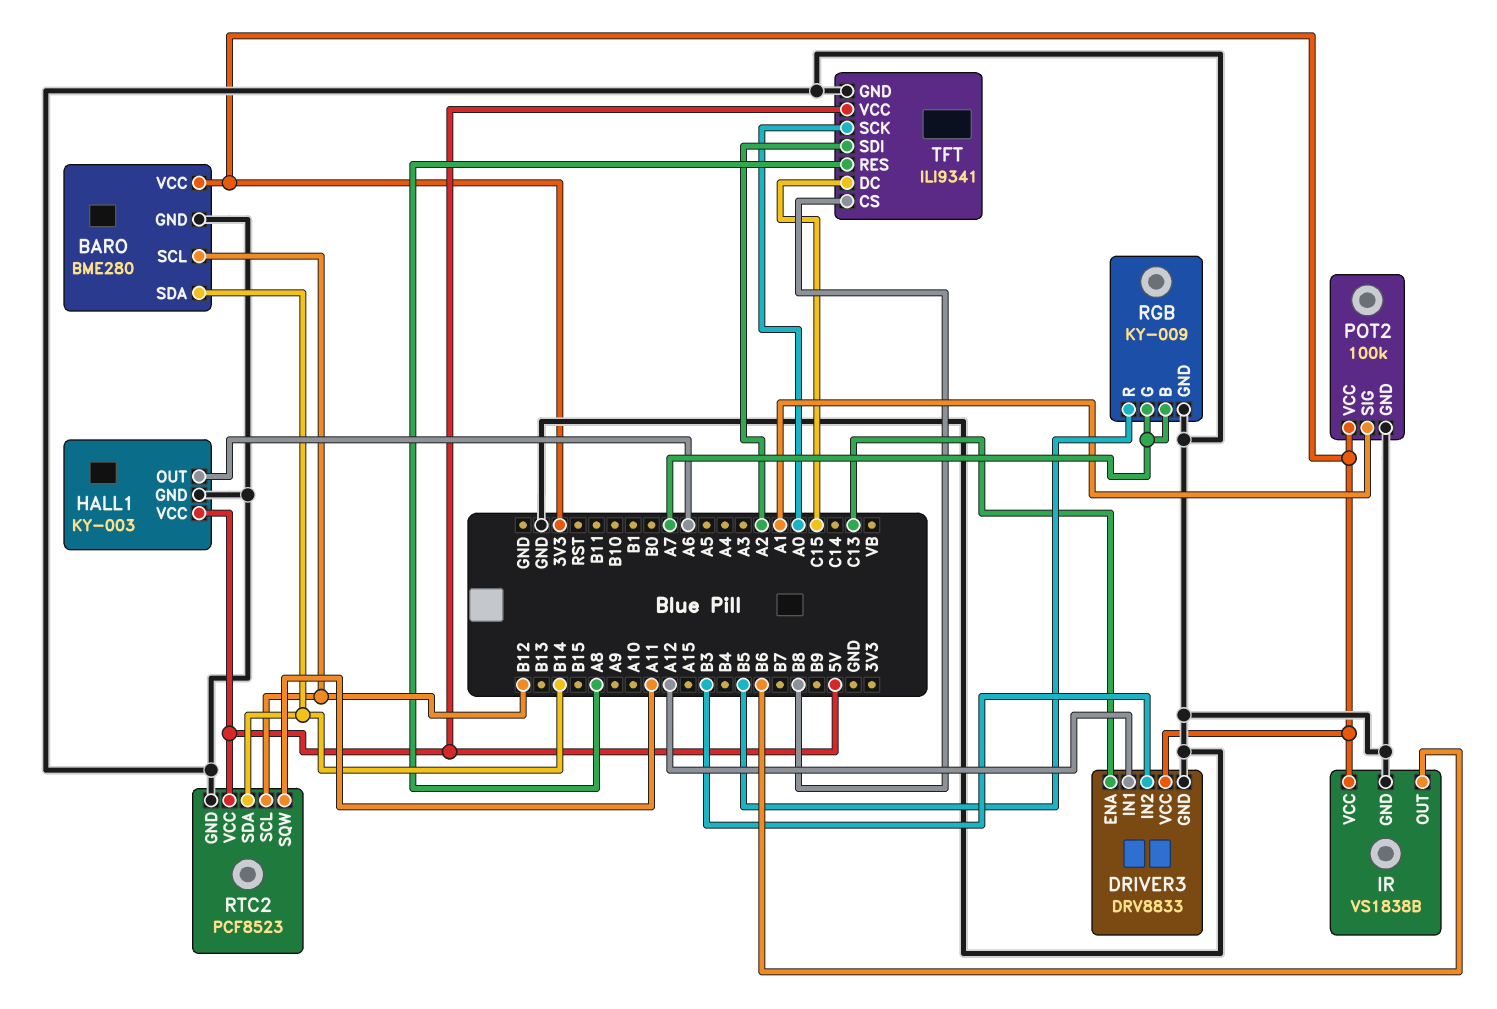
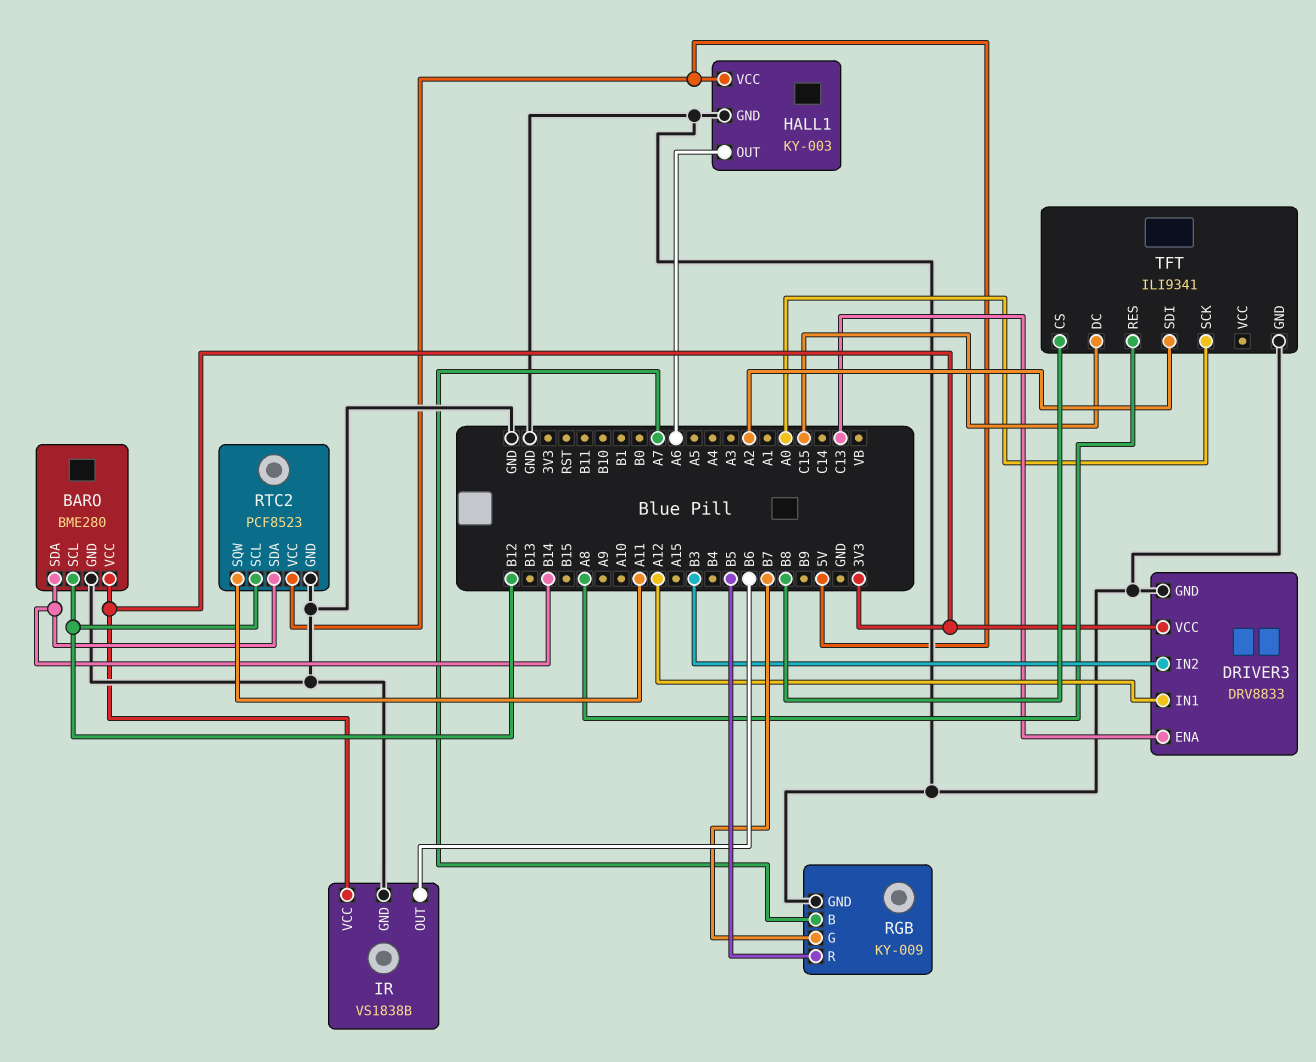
POT2: 100k -> none
POT2 pin GND: GND -> none
POT2 pin SIG: A1 -> none
POT2 pin VCC: 3V3 -> none
RGB pin G: A7 -> B7
TFT pin VCC: 5V -> none

